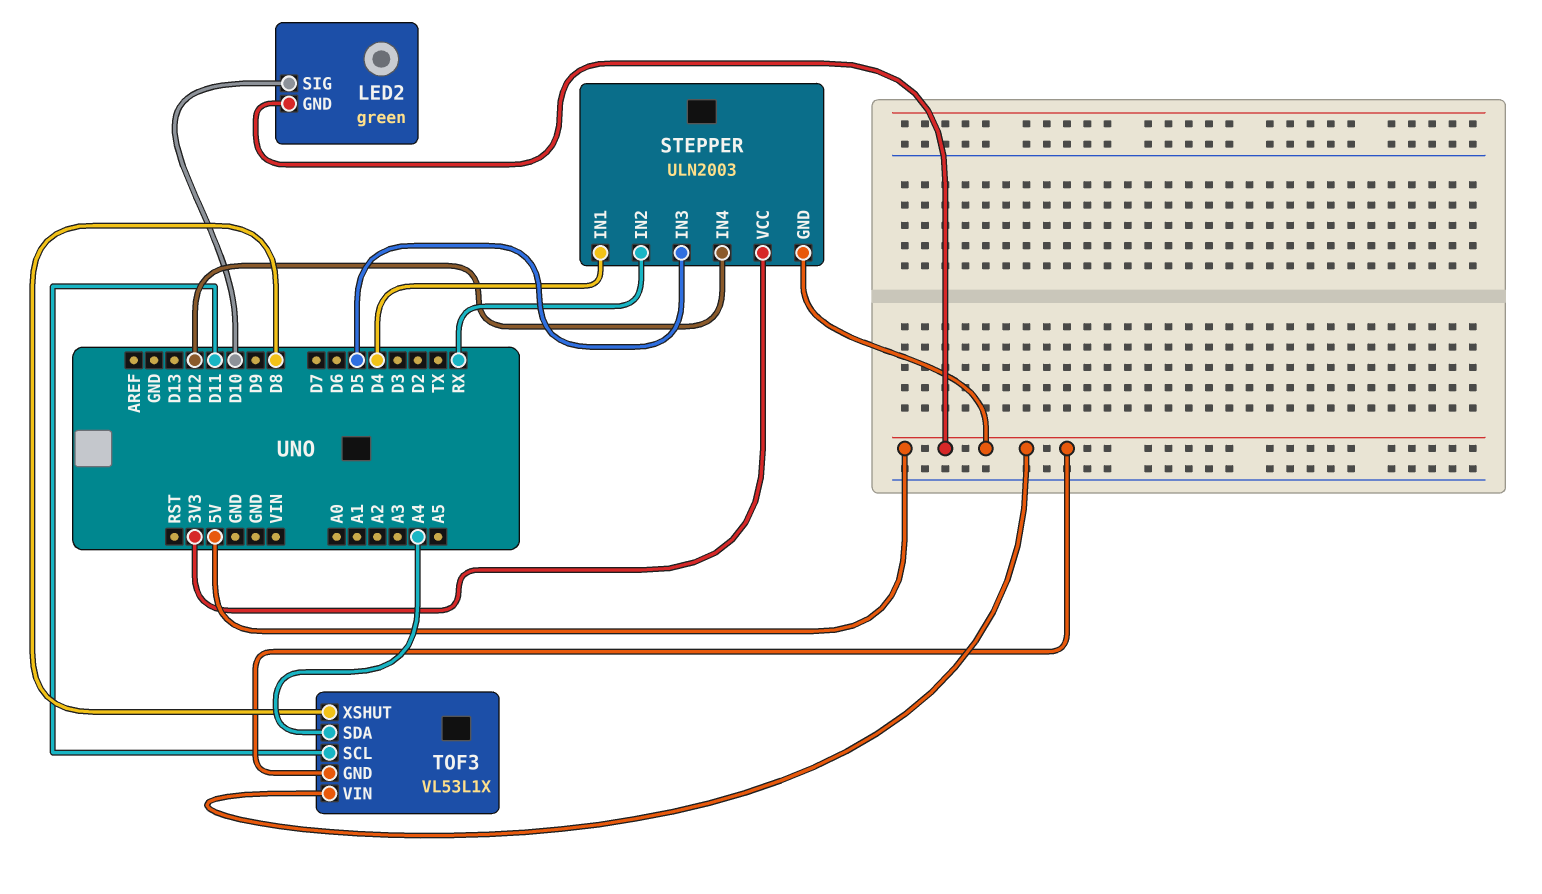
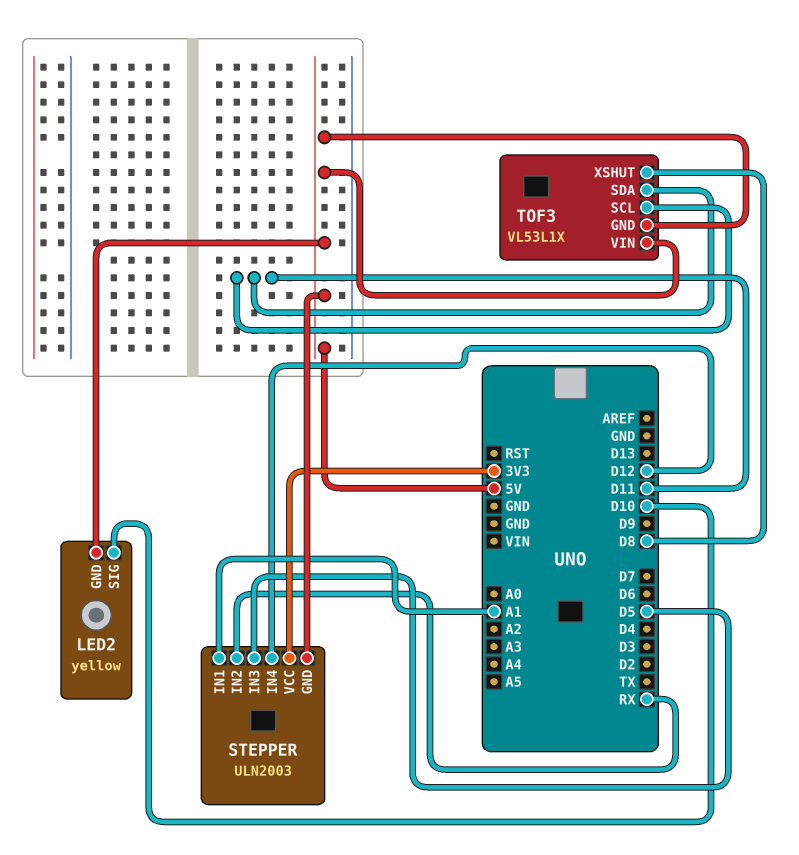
LED2: green -> yellow
STEPPER pin IN1: D4 -> A1
TOF3 pin SDA: A4 -> D11

